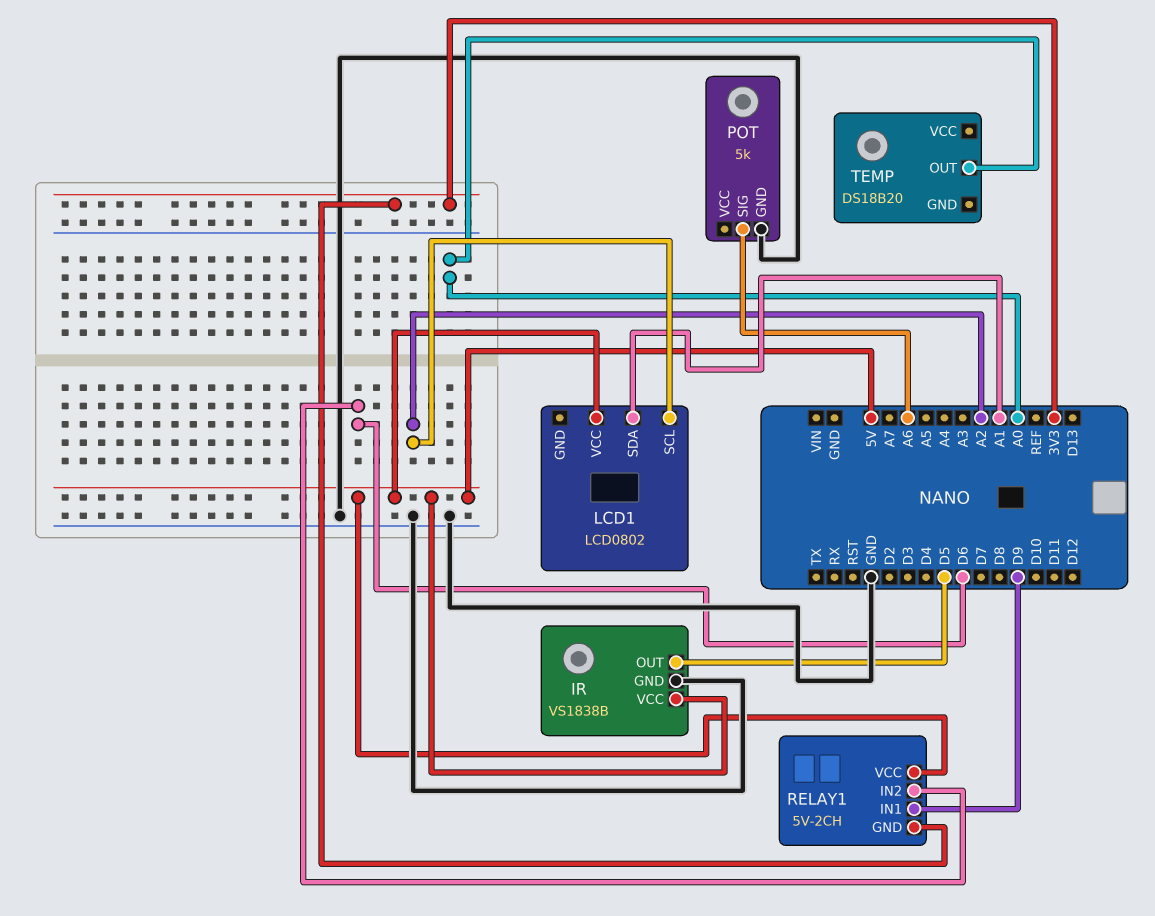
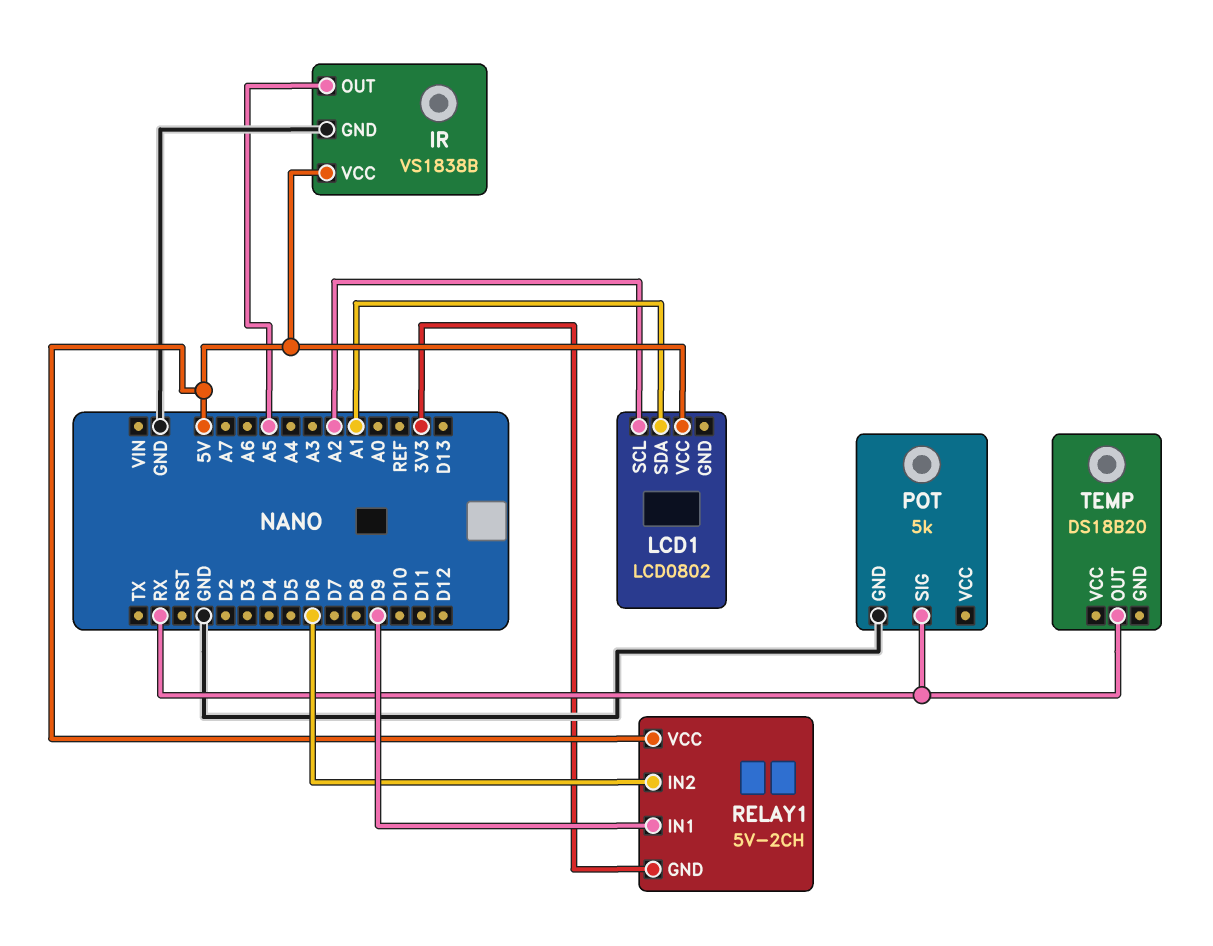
IR pin OUT: D5 -> A5
POT pin SIG: A6 -> RX
TEMP pin OUT: A0 -> RX

